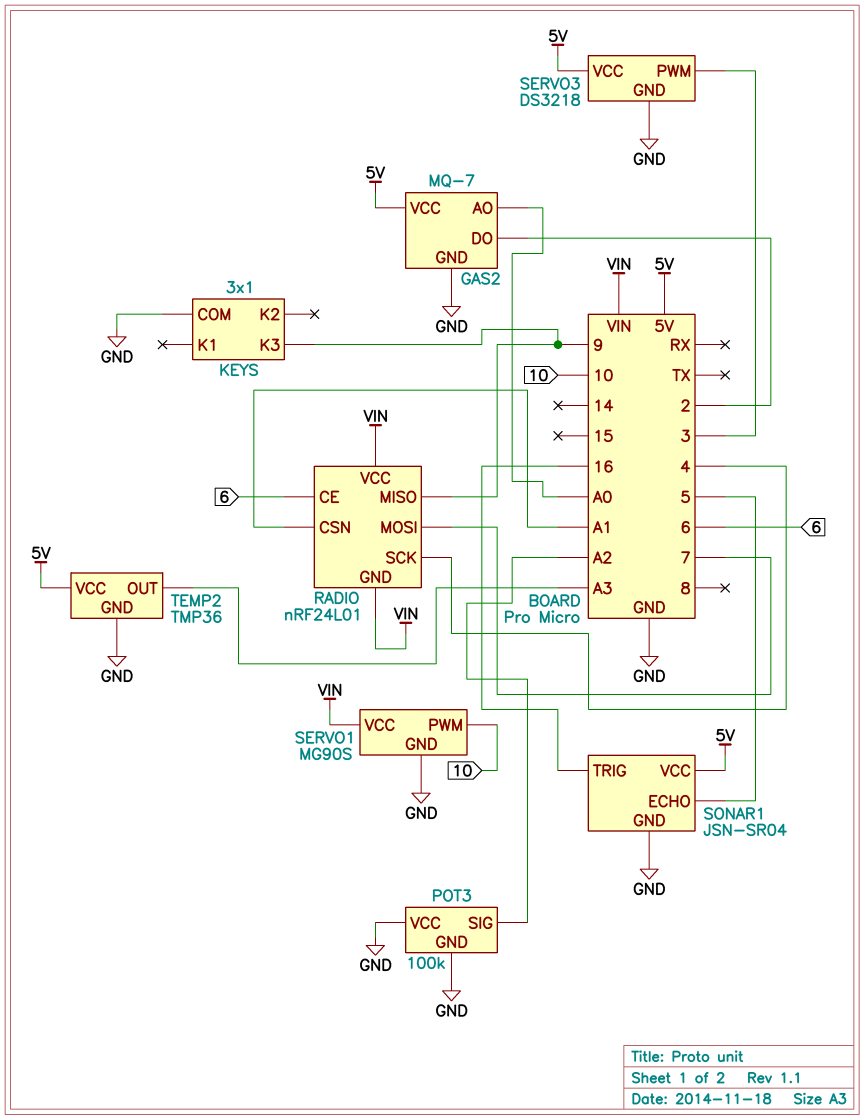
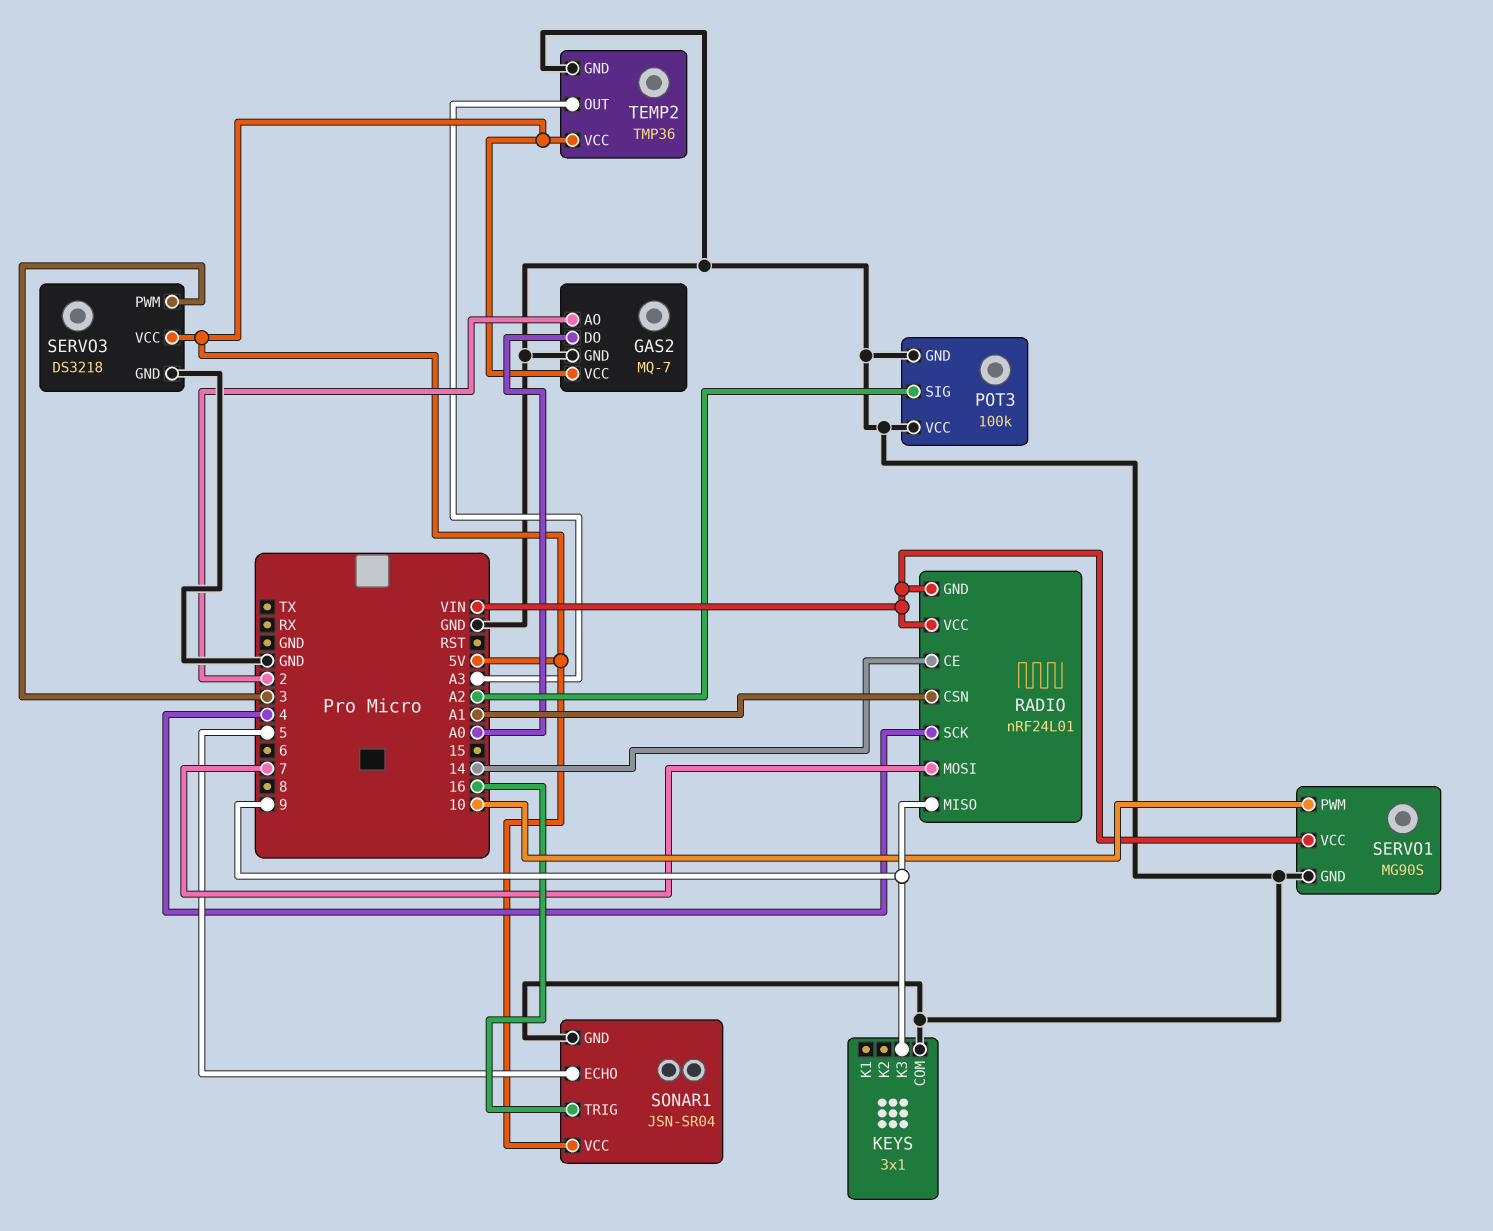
GAS2 pin AO: A0 -> 2
GAS2 pin DO: 2 -> A0
RADIO pin CE: 6 -> 14

